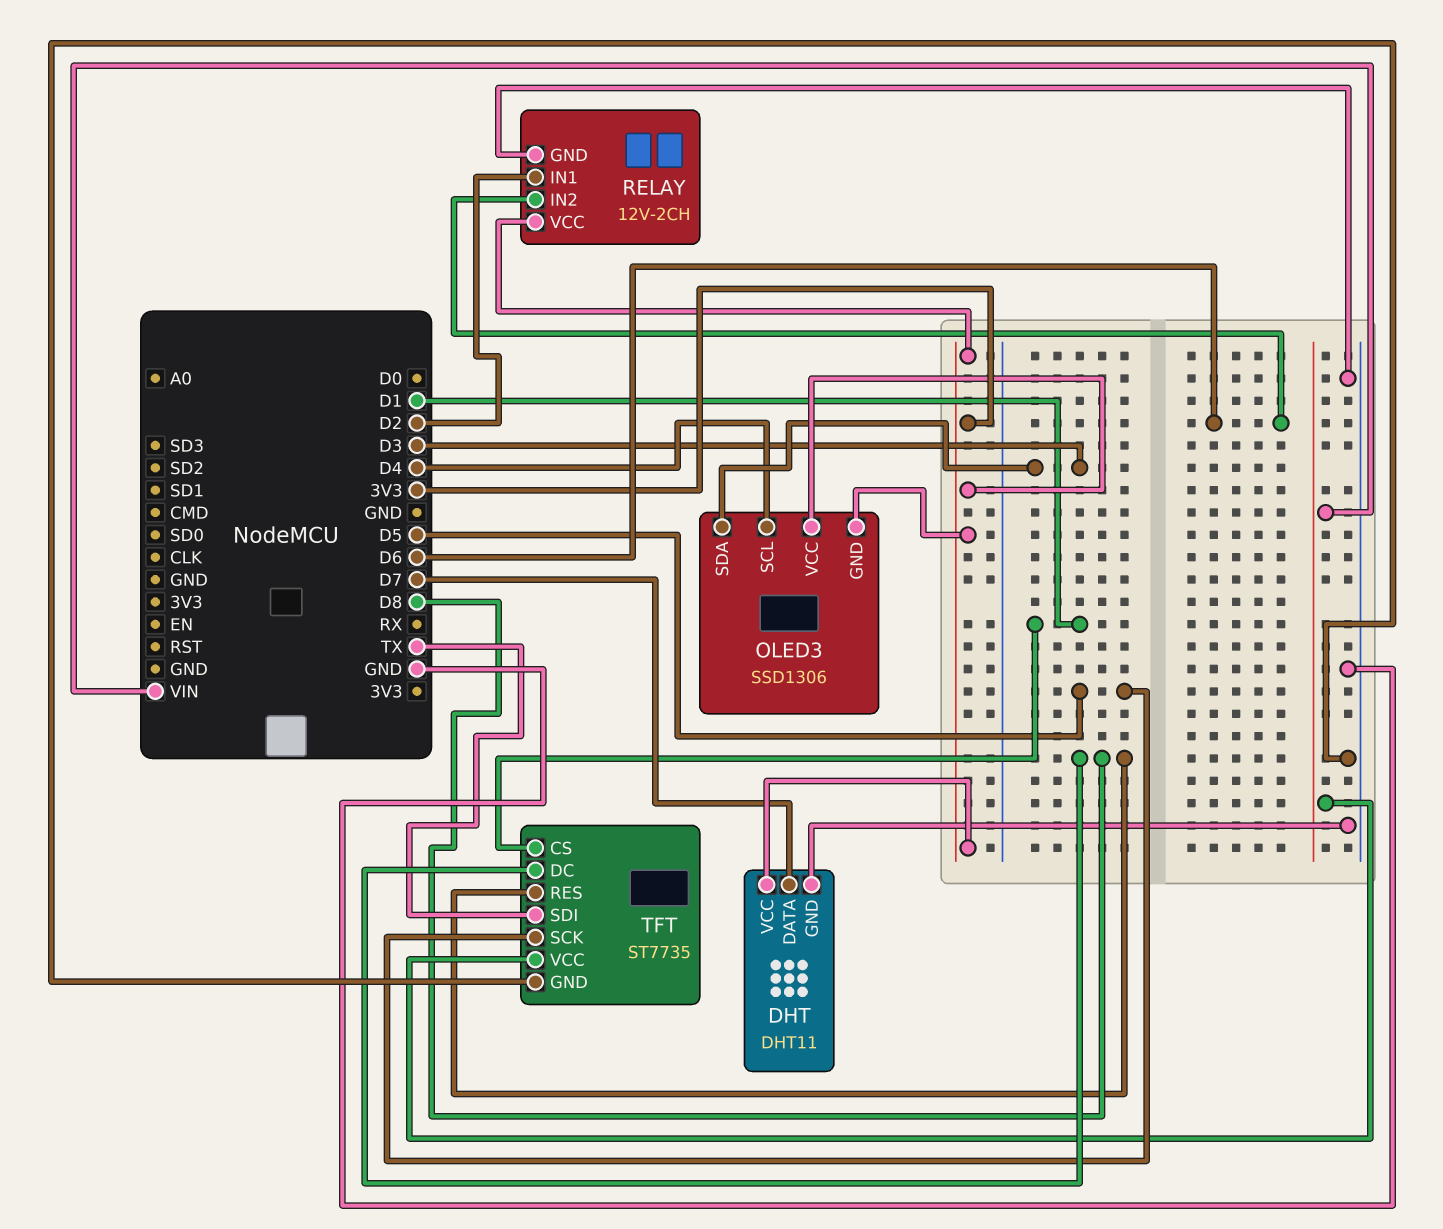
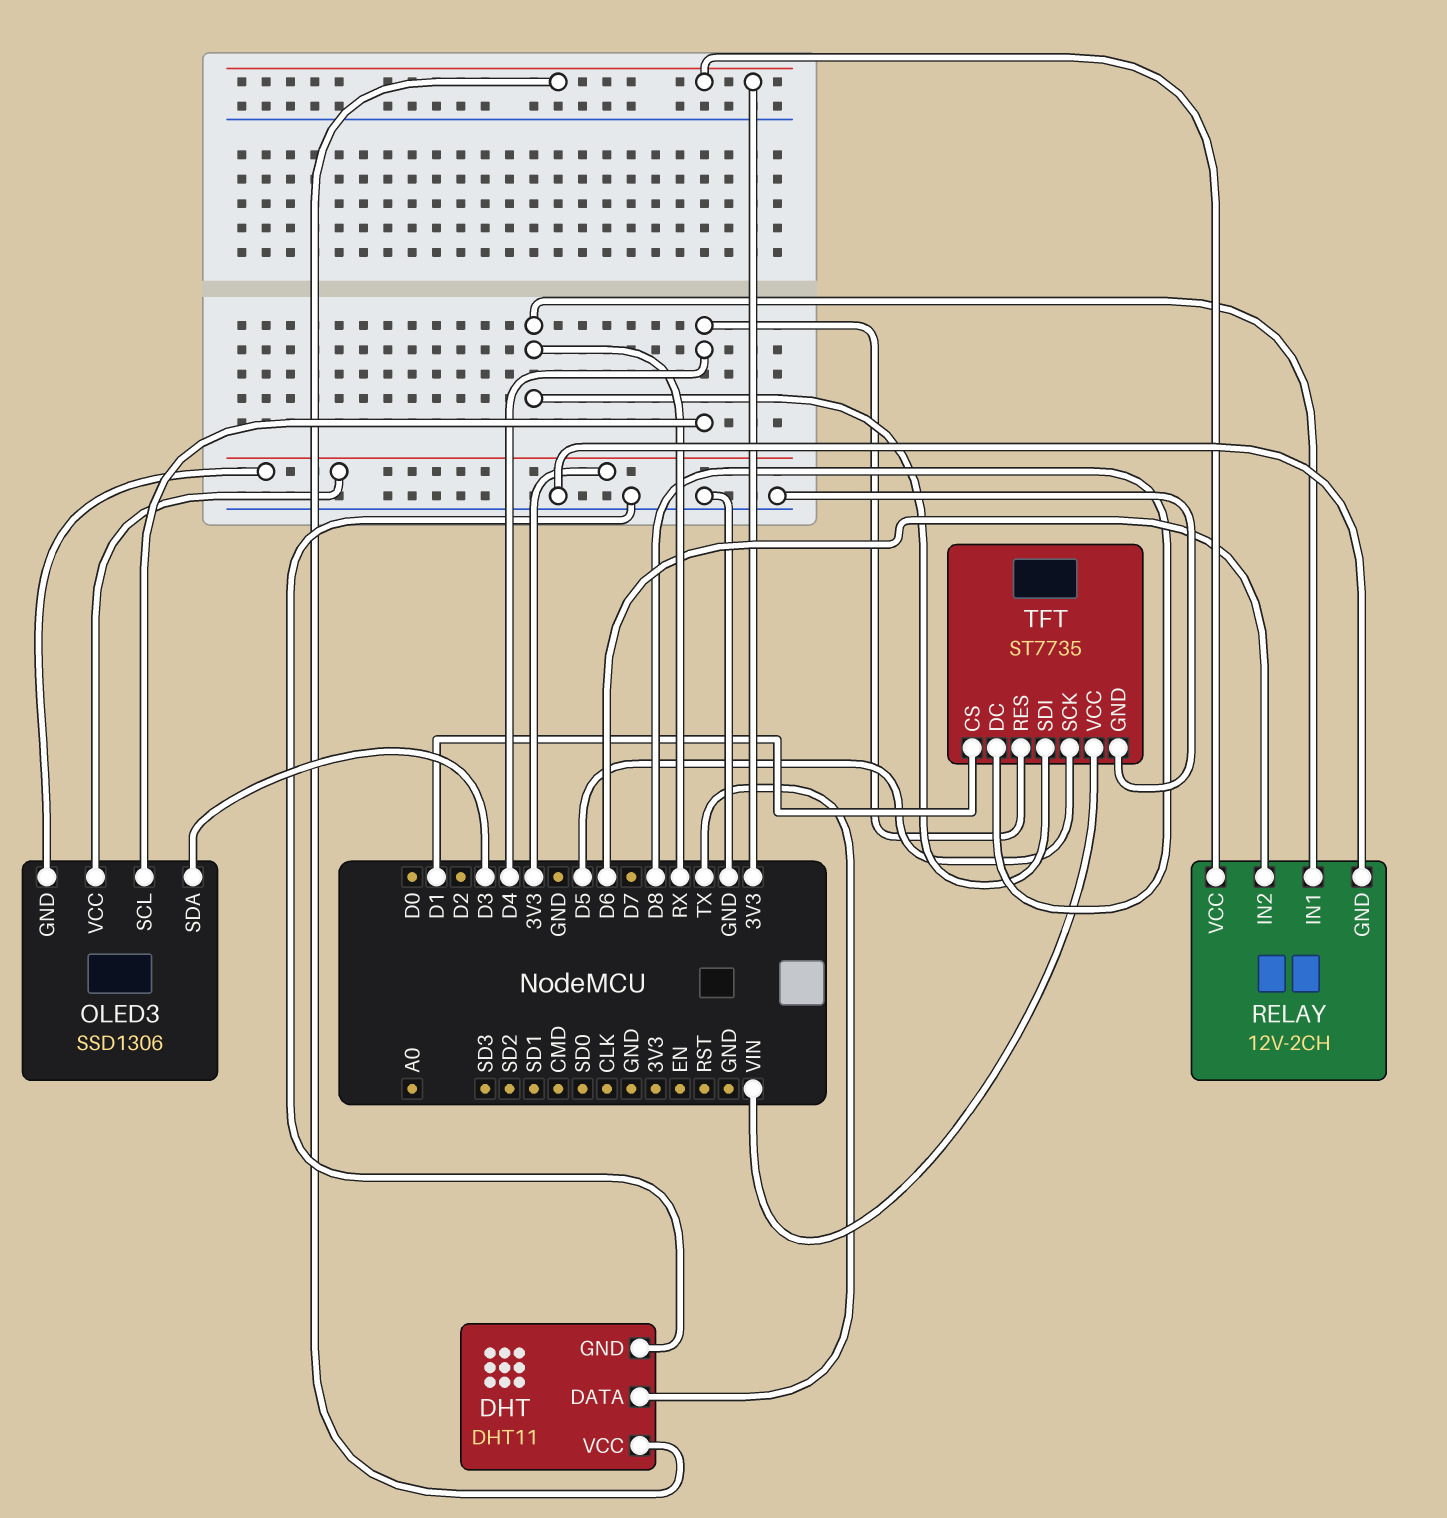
DHT pin DATA: D7 -> TX
RELAY pin IN1: D2 -> RX
TFT pin RES: D8 -> D4
TFT pin SDI: TX -> RX

